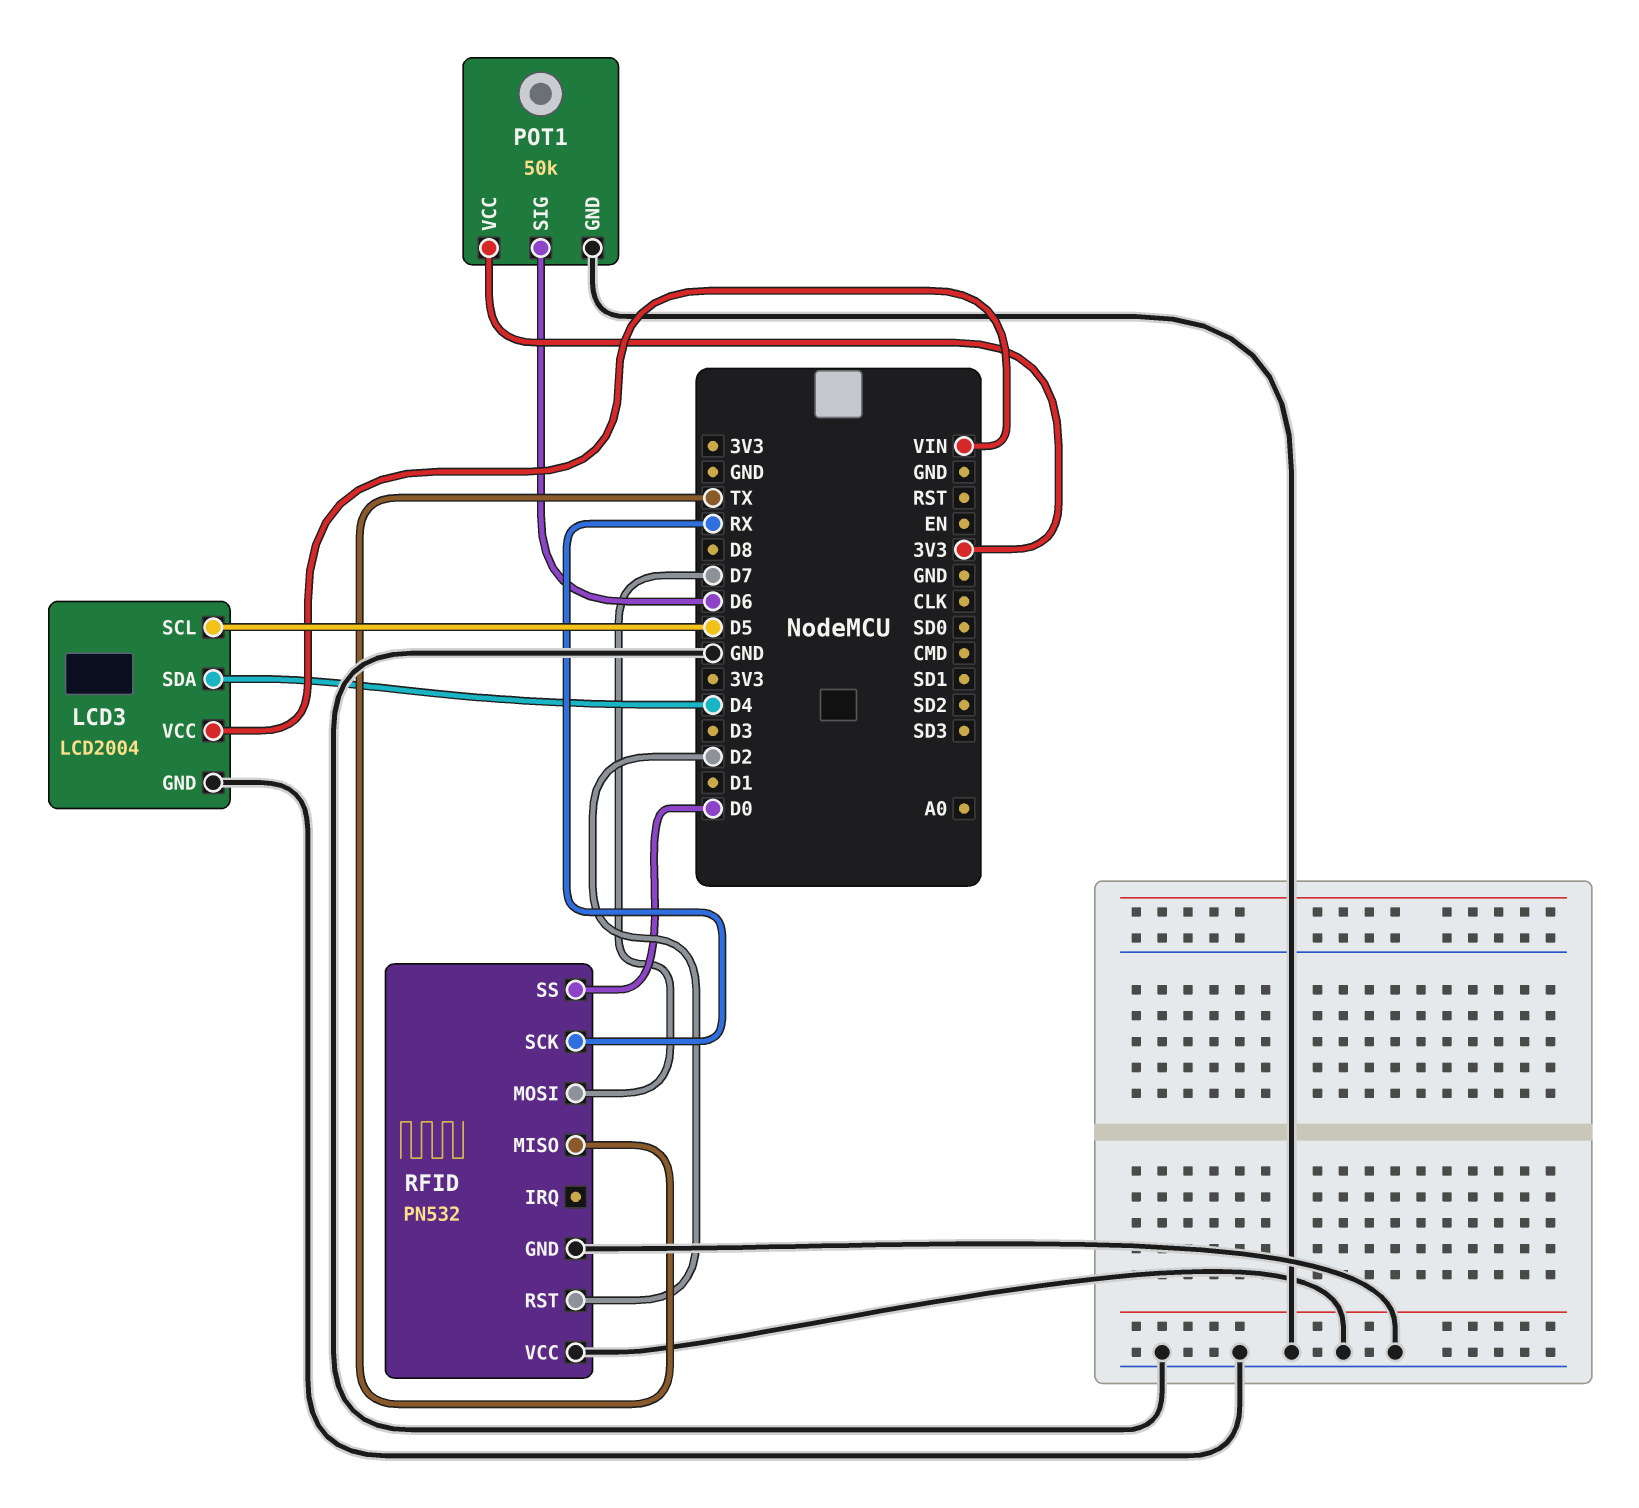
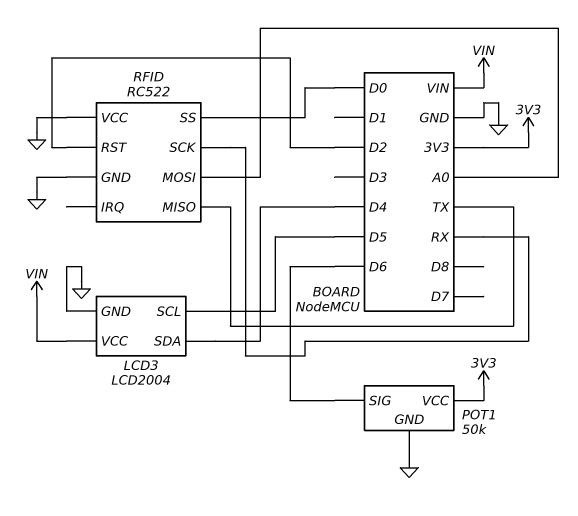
RFID: PN532 -> RC522
RFID pin MOSI: D7 -> A0

